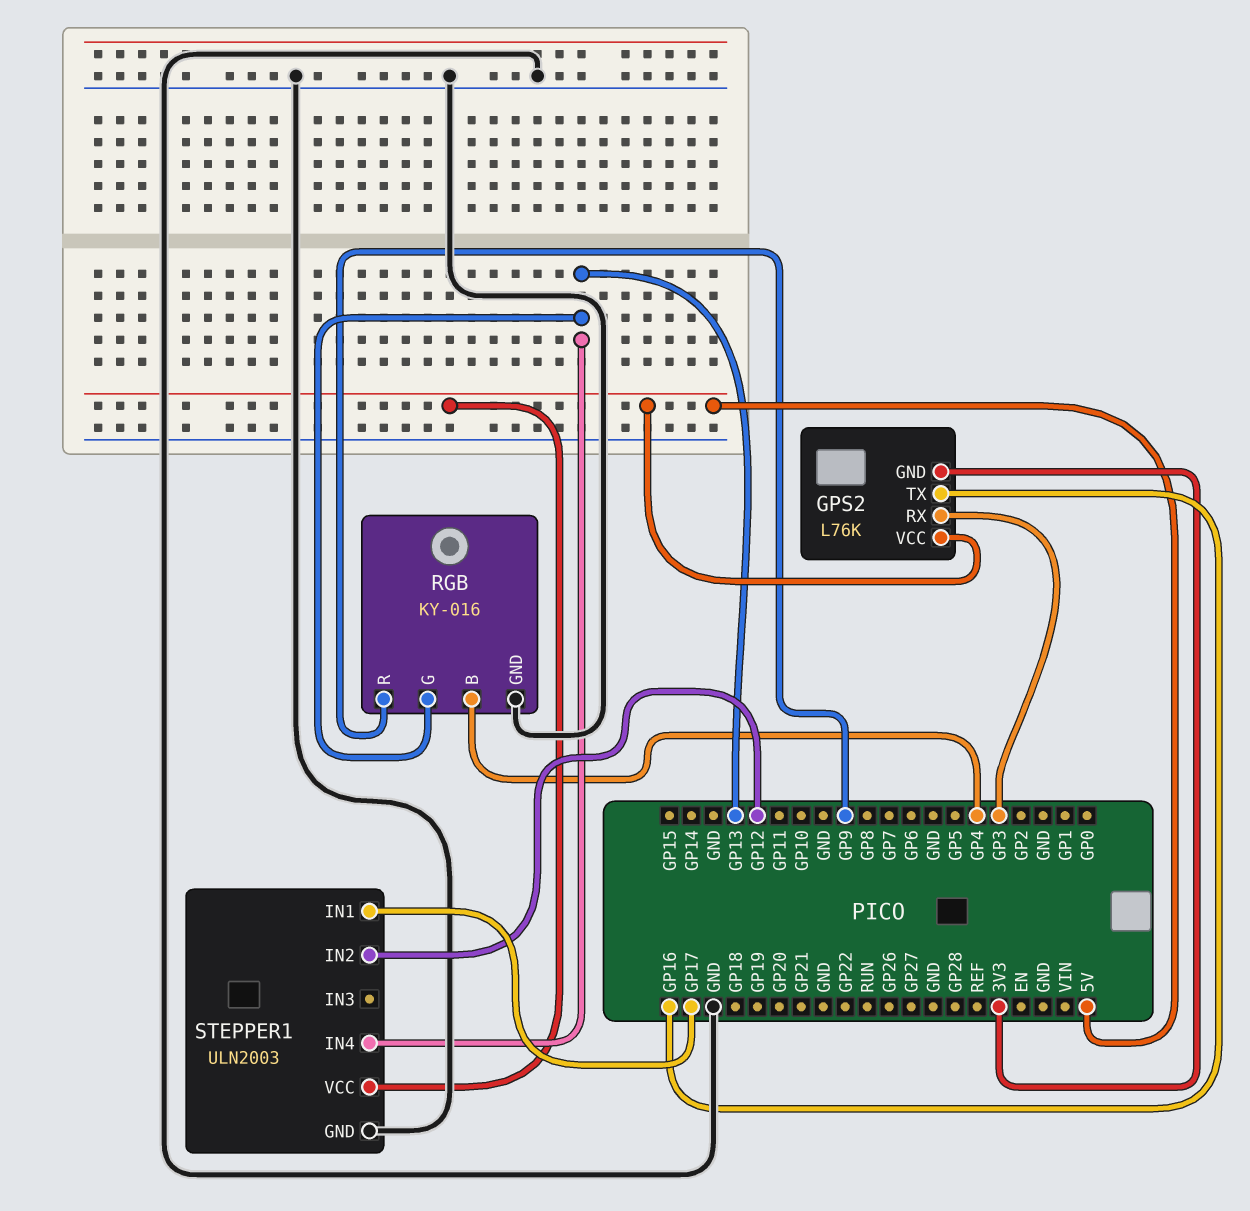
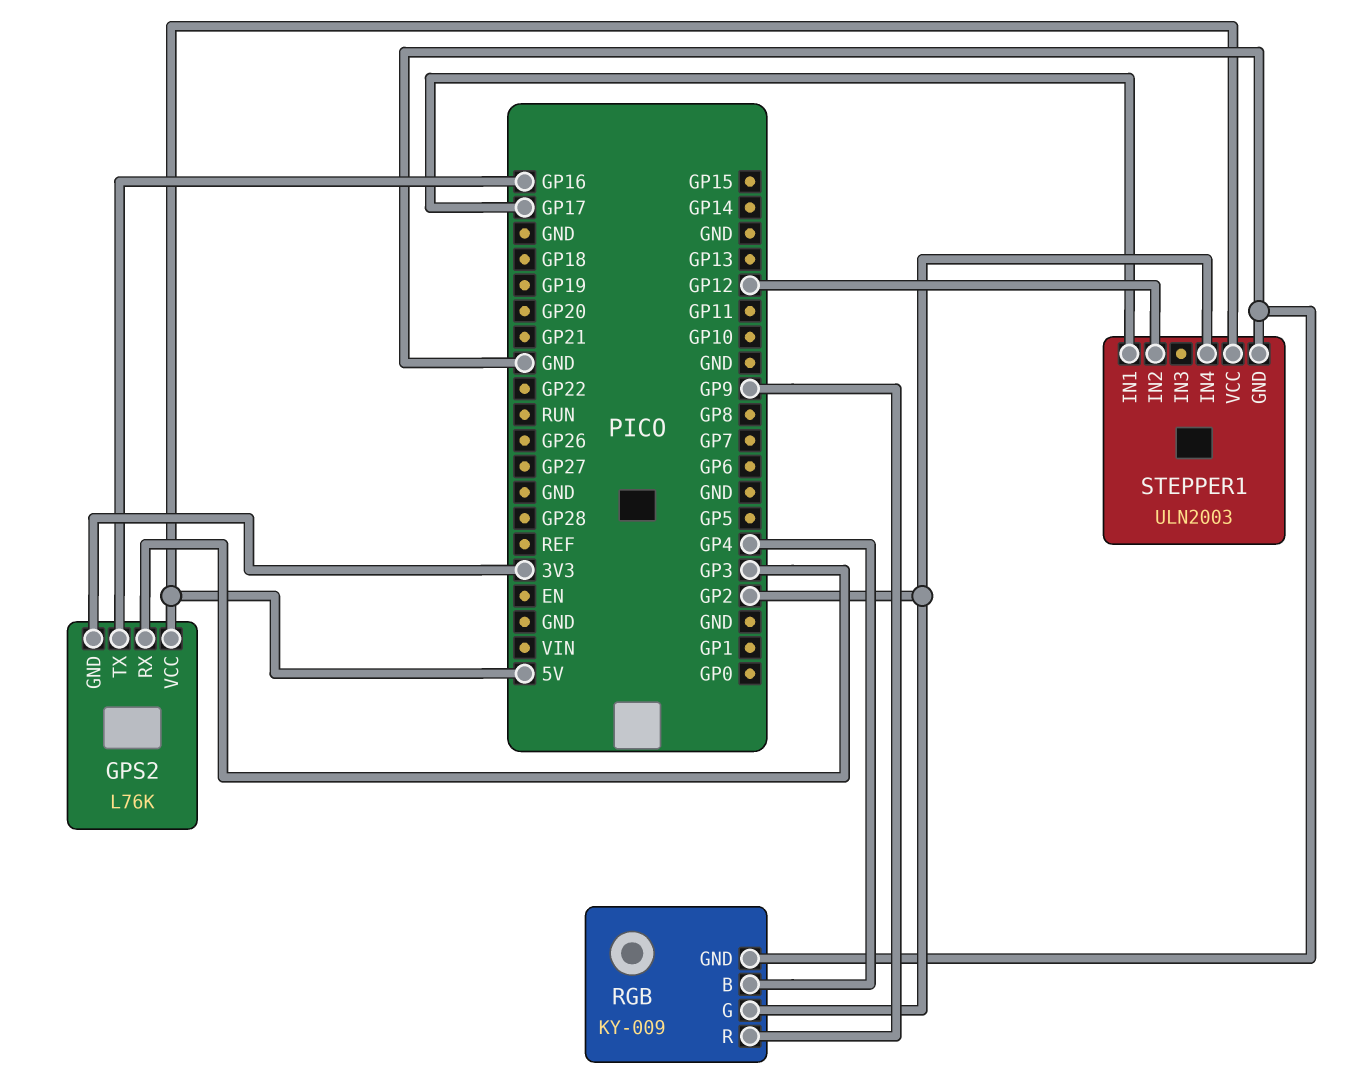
RGB: KY-016 -> KY-009
RGB pin G: GP13 -> GP2
STEPPER1 pin IN4: GP13 -> GP2

